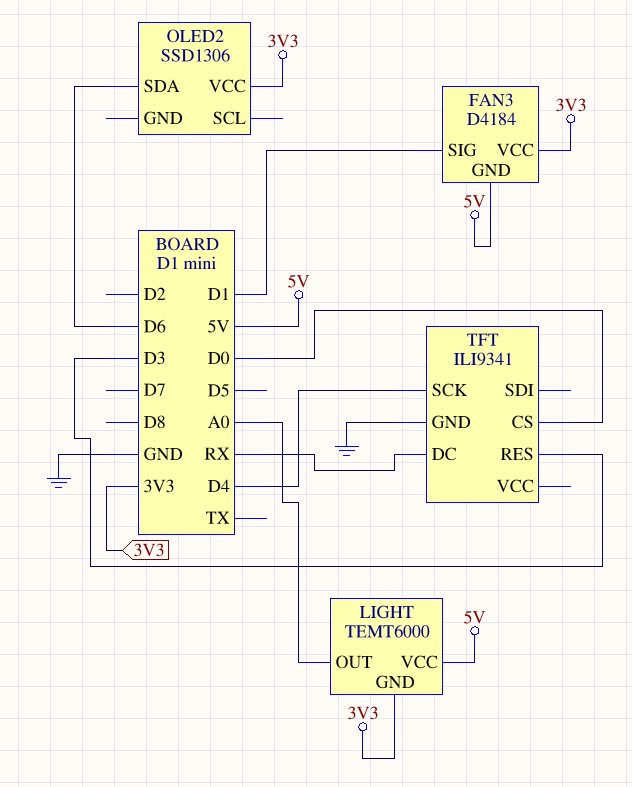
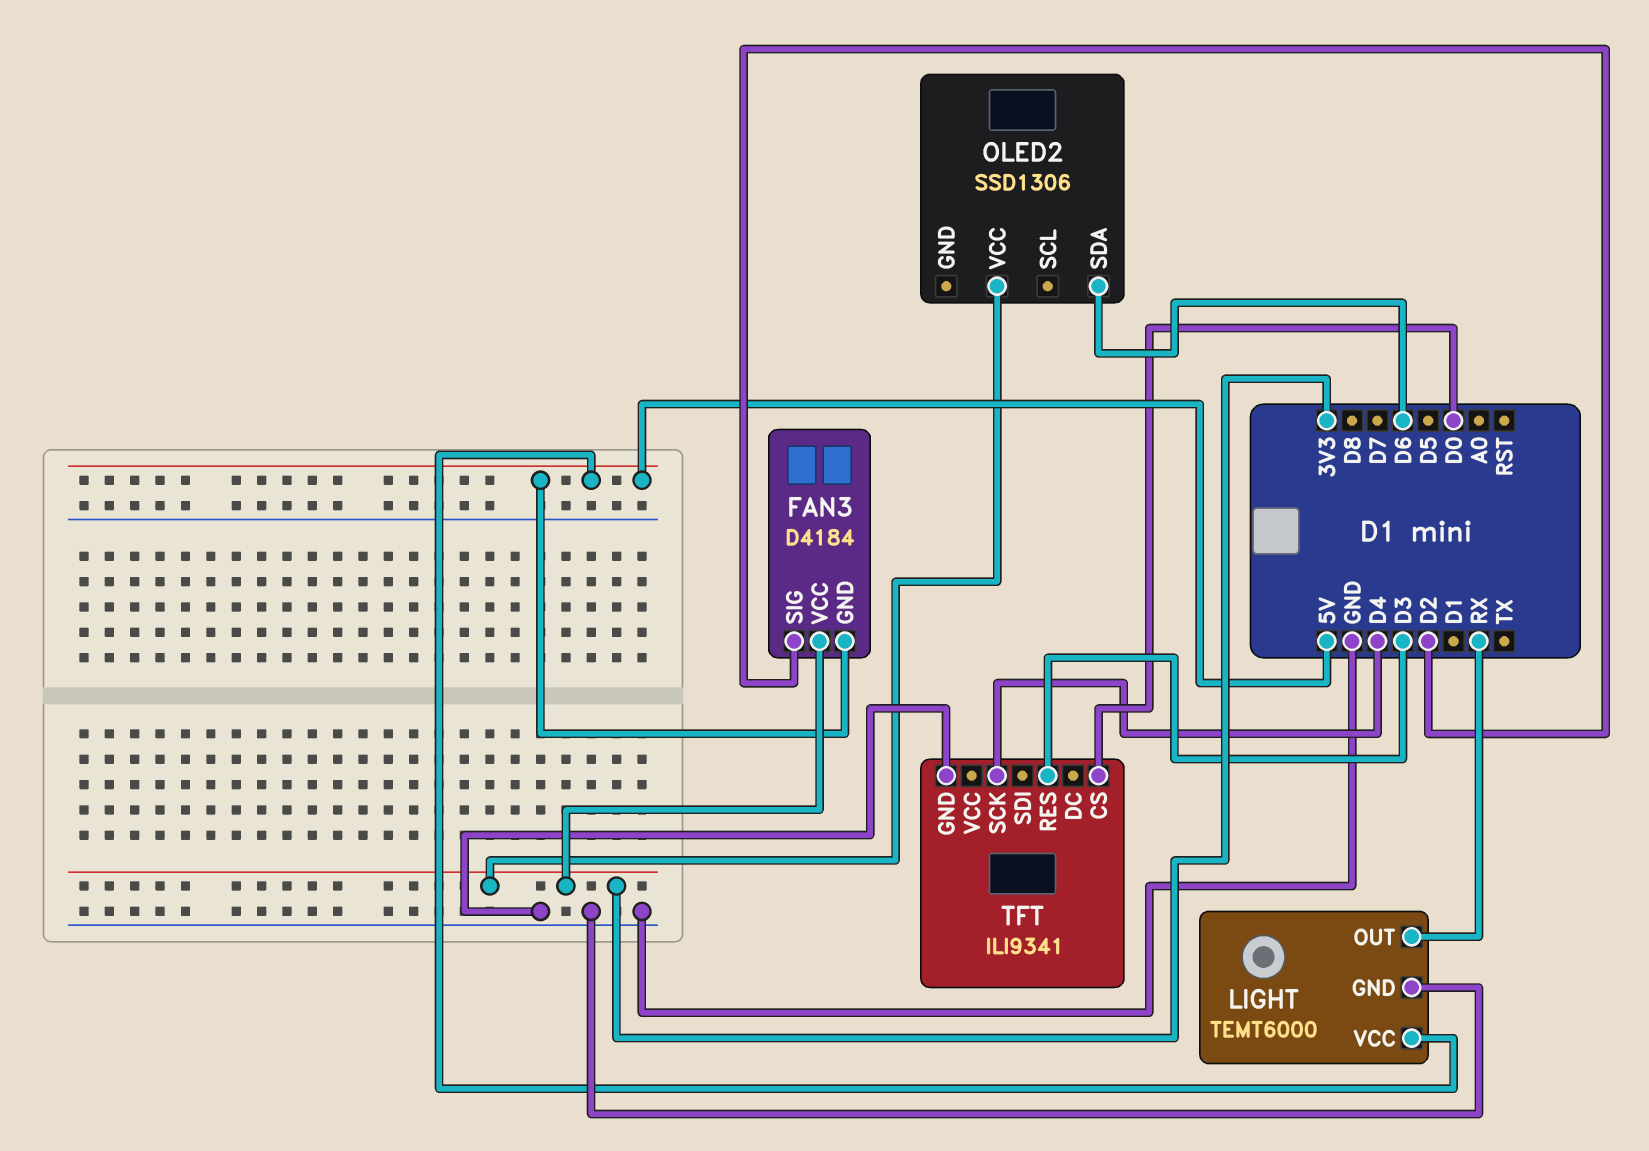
FAN3 pin SIG: D1 -> D2
LIGHT pin GND: 3V3 -> GND
LIGHT pin OUT: A0 -> RX
TFT pin DC: RX -> none

